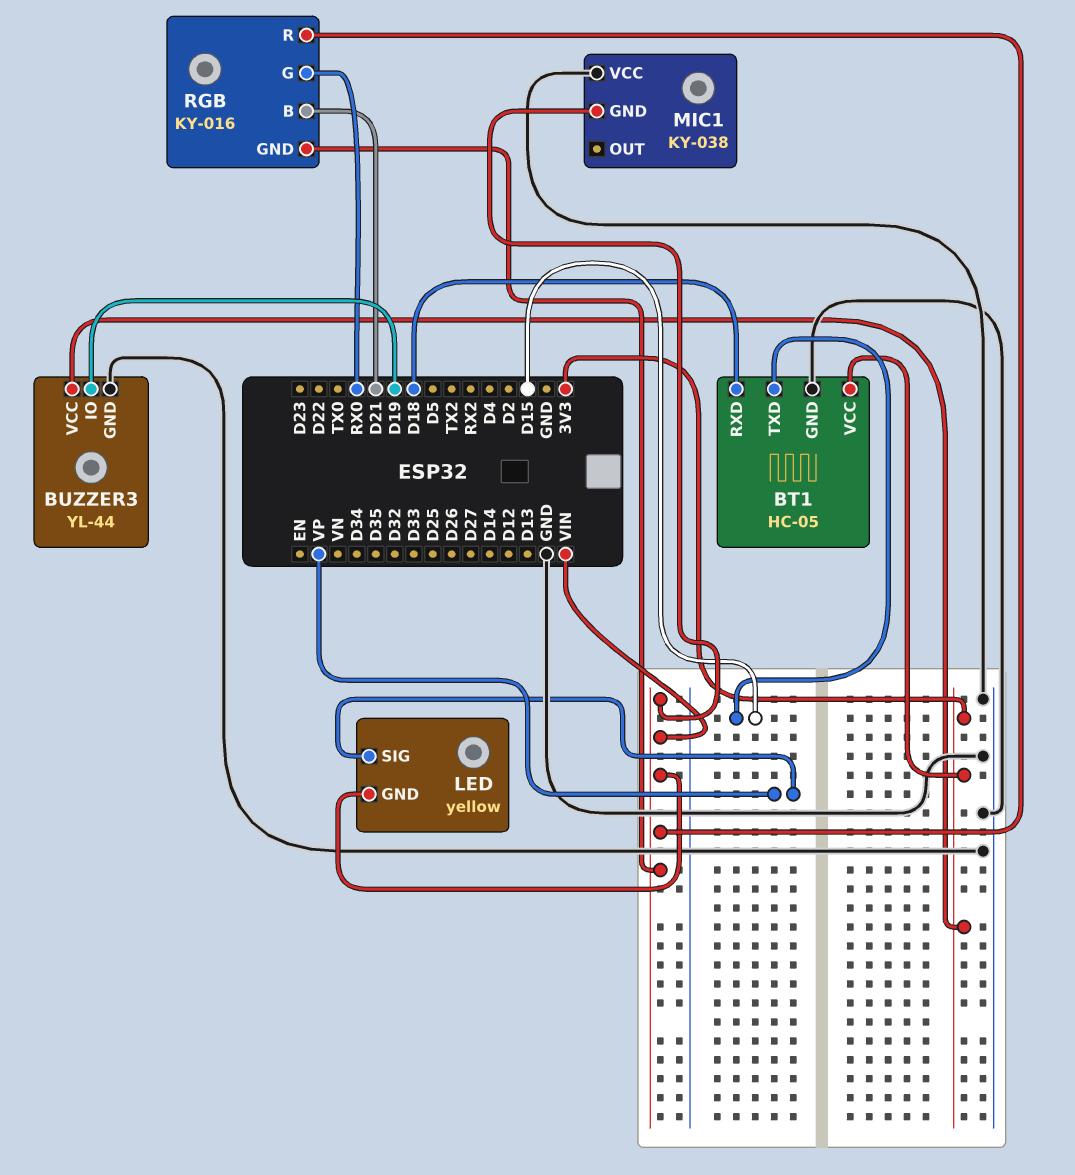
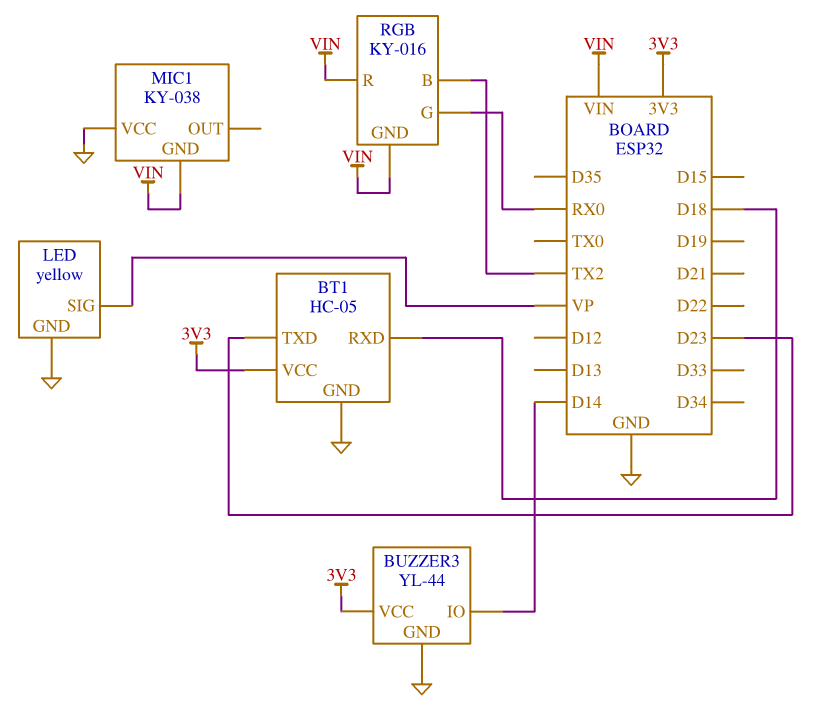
BT1 pin TXD: D15 -> D23
BUZZER3 pin IO: D19 -> D14
LED pin GND: VIN -> GND
RGB pin B: D21 -> TX2

